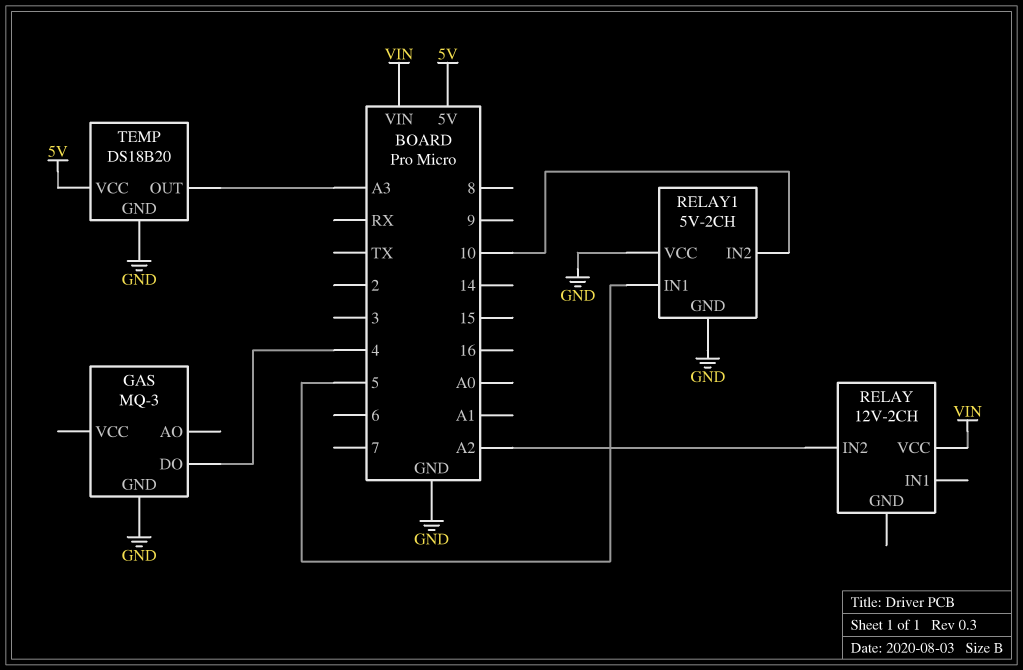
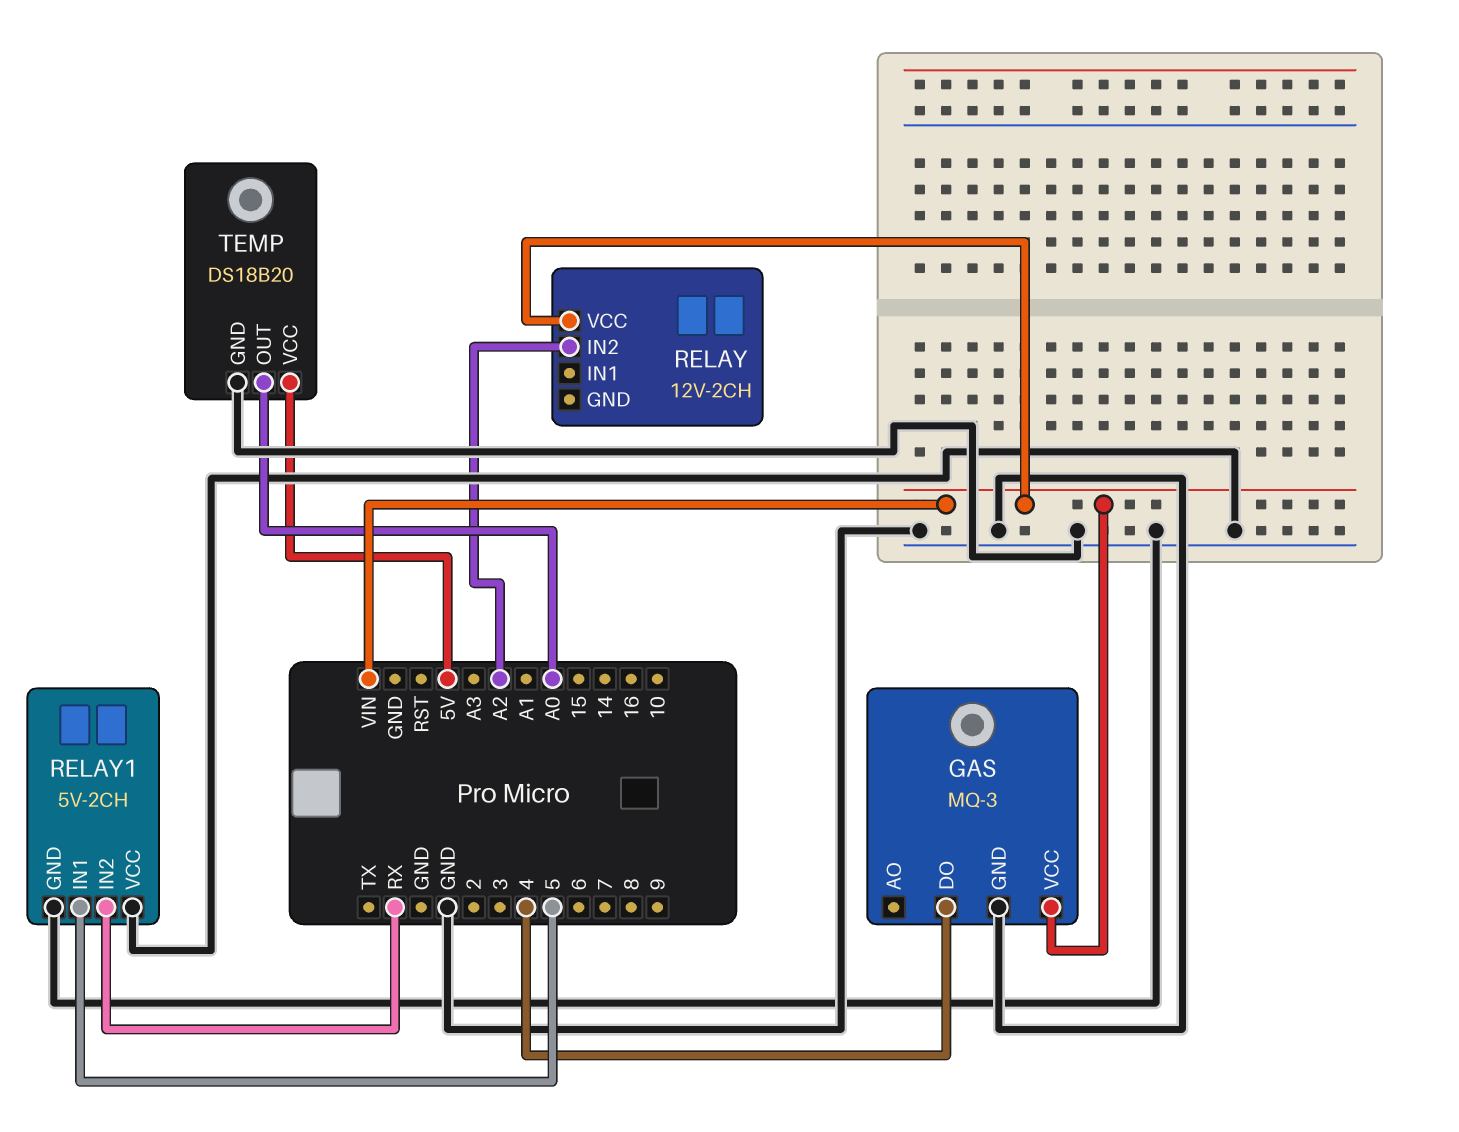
GAS pin VCC: none -> VIN
RELAY1 pin IN2: 10 -> RX
TEMP pin OUT: A3 -> A0

